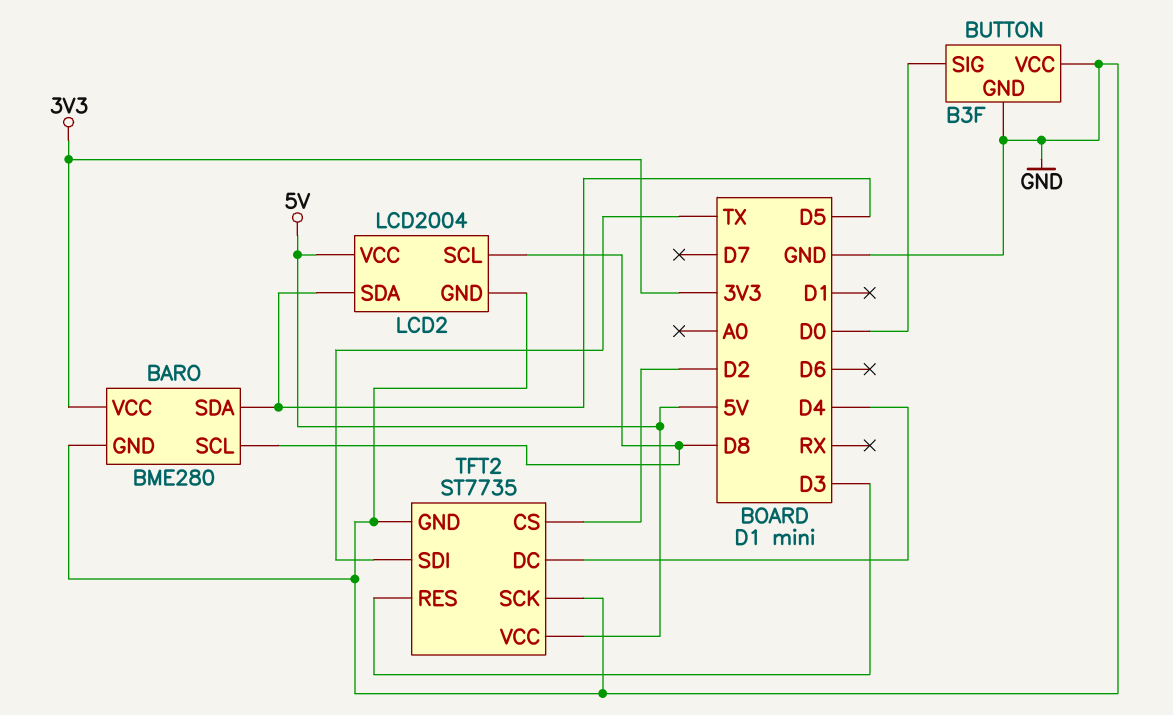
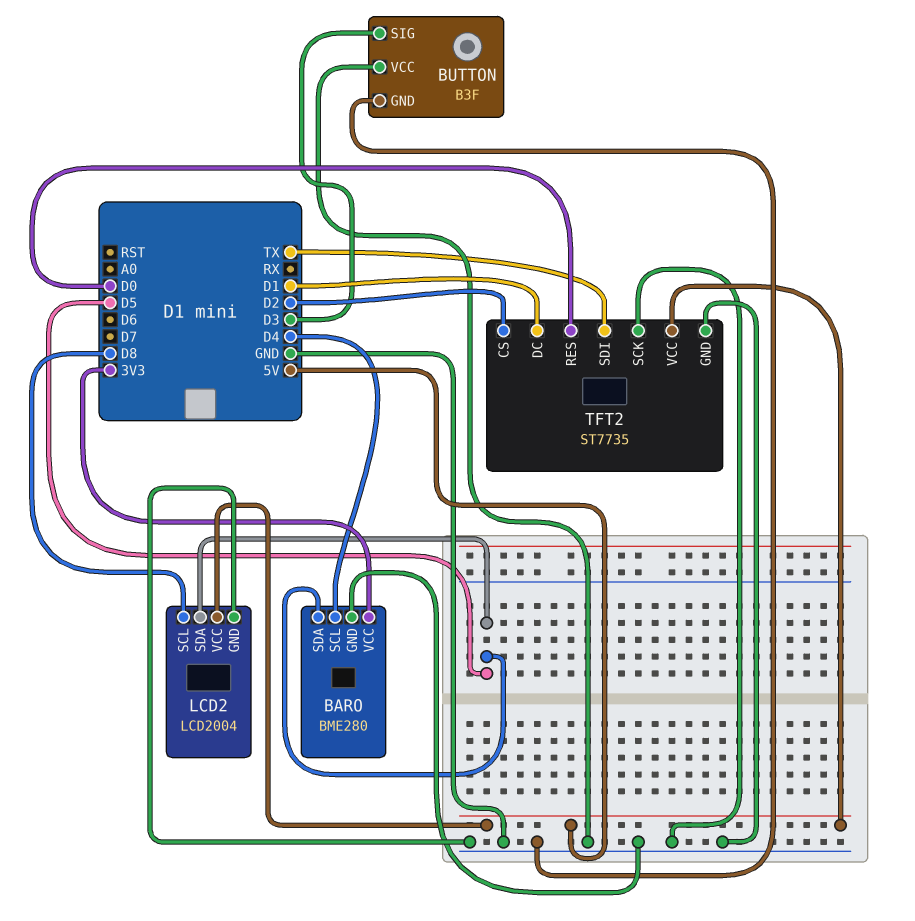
BARO pin SCL: D8 -> D4
BUTTON pin SIG: D0 -> D3
TFT2 pin DC: D4 -> D1
TFT2 pin RES: D3 -> D0

